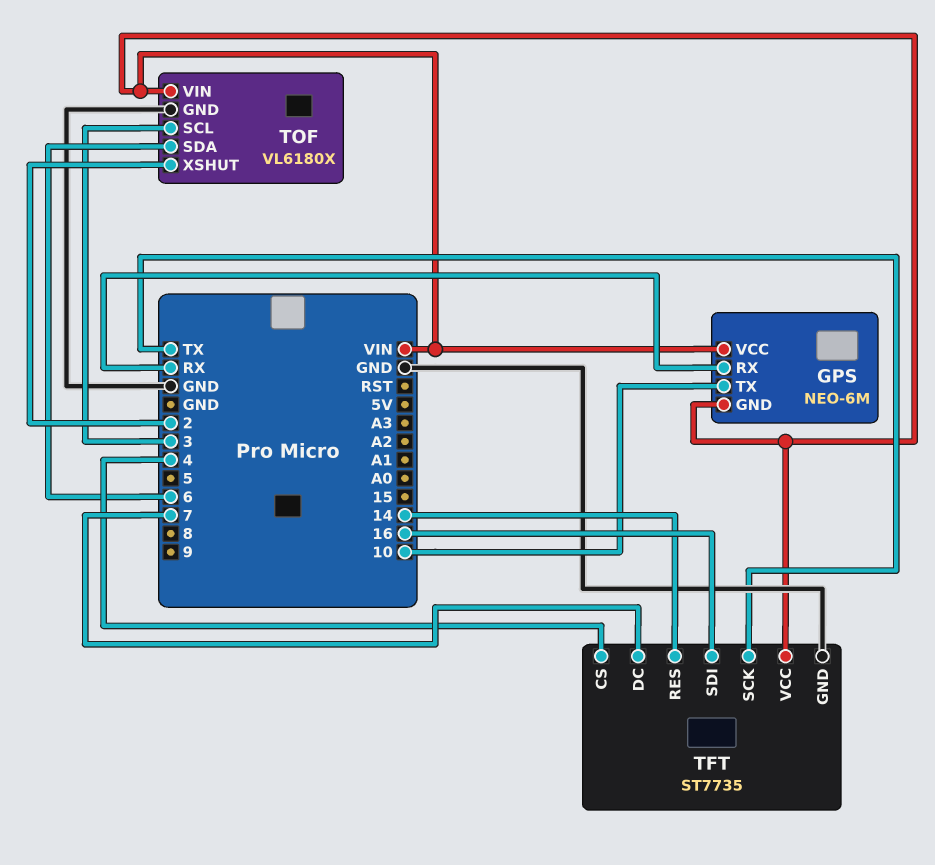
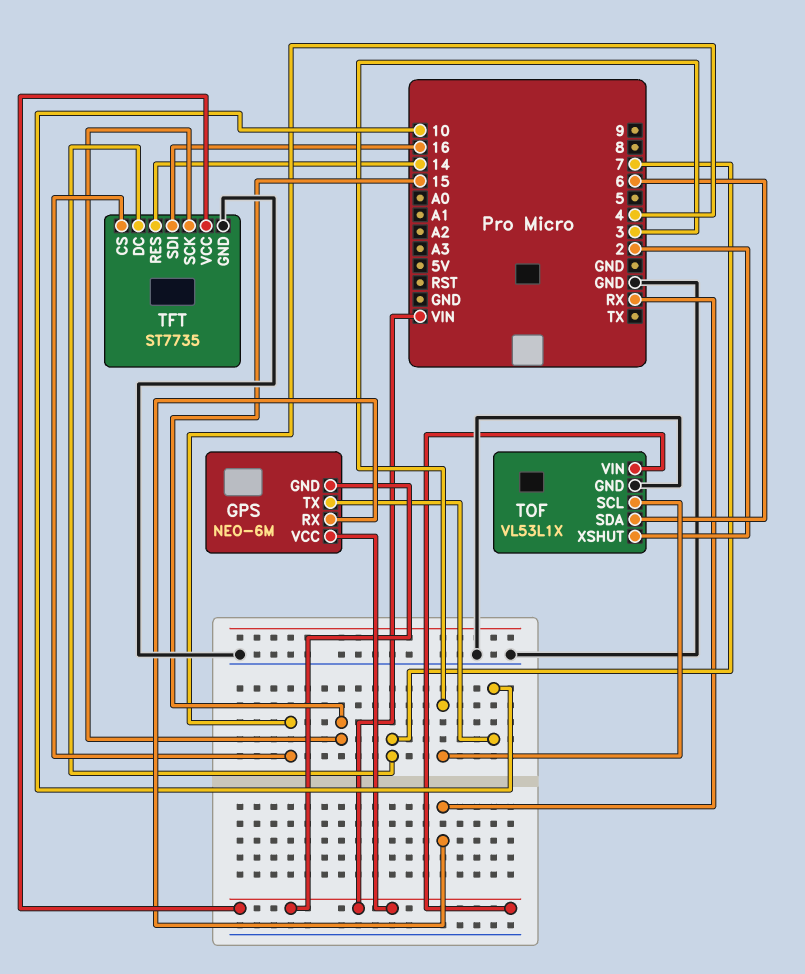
TFT pin SCK: TX -> 15
TOF: VL6180X -> VL53L1X

